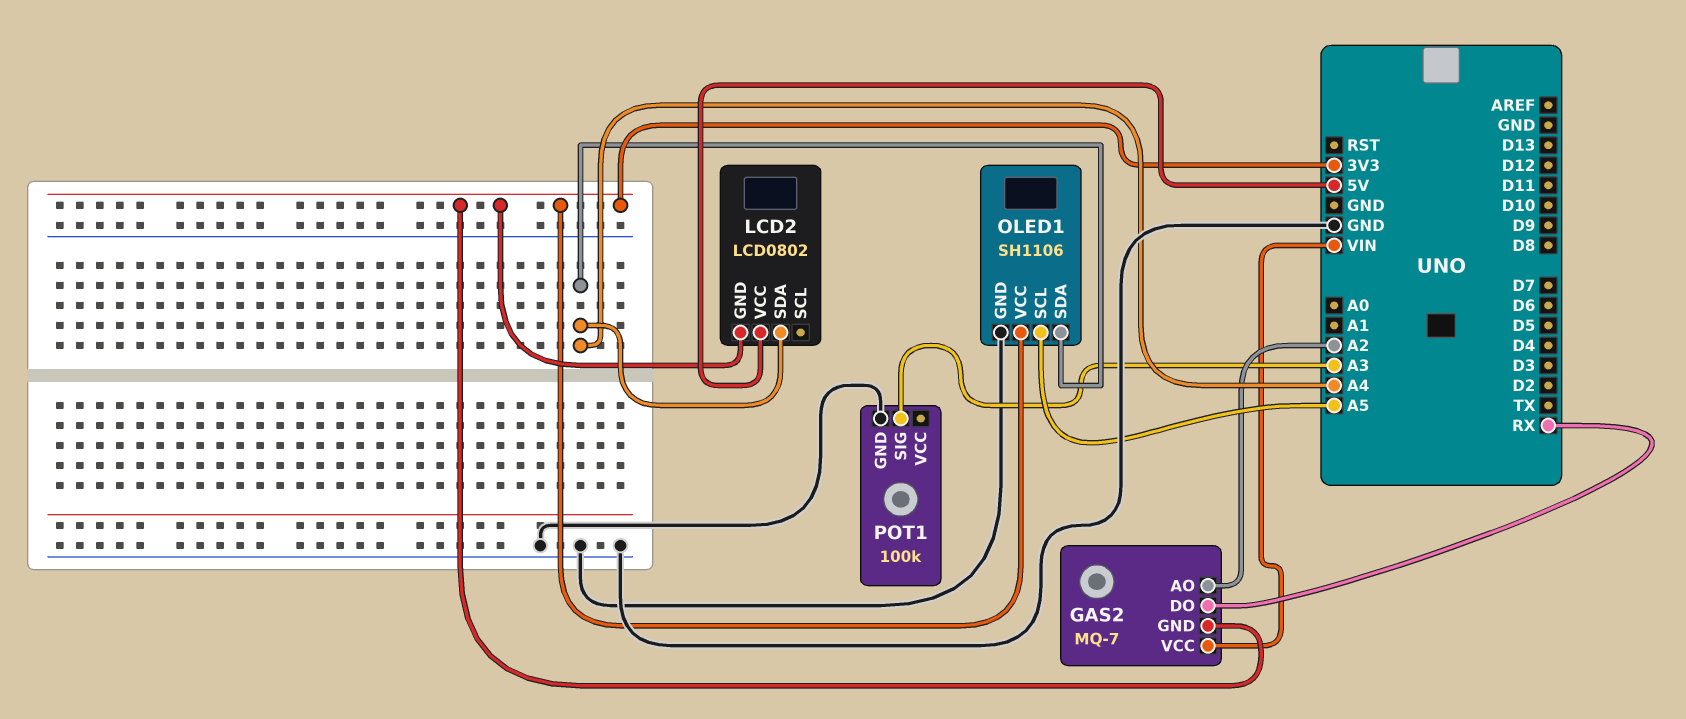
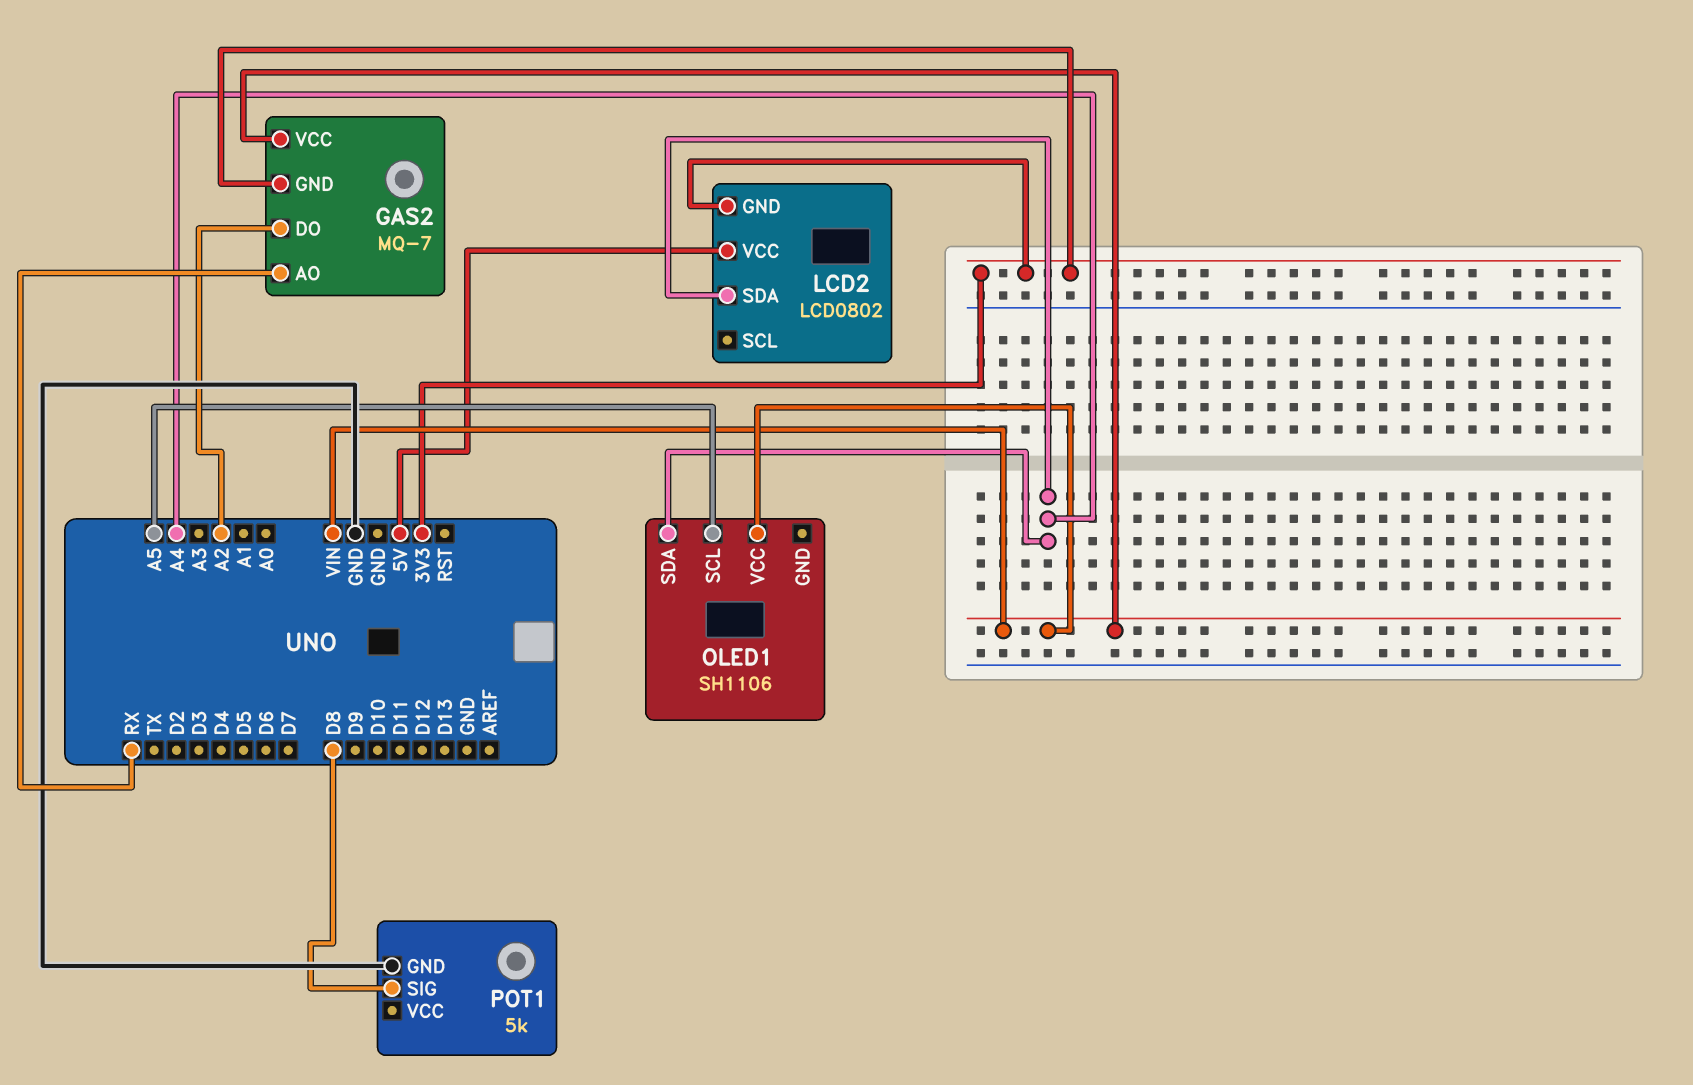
GAS2 pin AO: A2 -> RX
GAS2 pin DO: RX -> A2
OLED1 pin GND: GND -> none
OLED1 pin VCC: 3V3 -> VIN
POT1: 100k -> 5k
POT1 pin SIG: A3 -> D8

